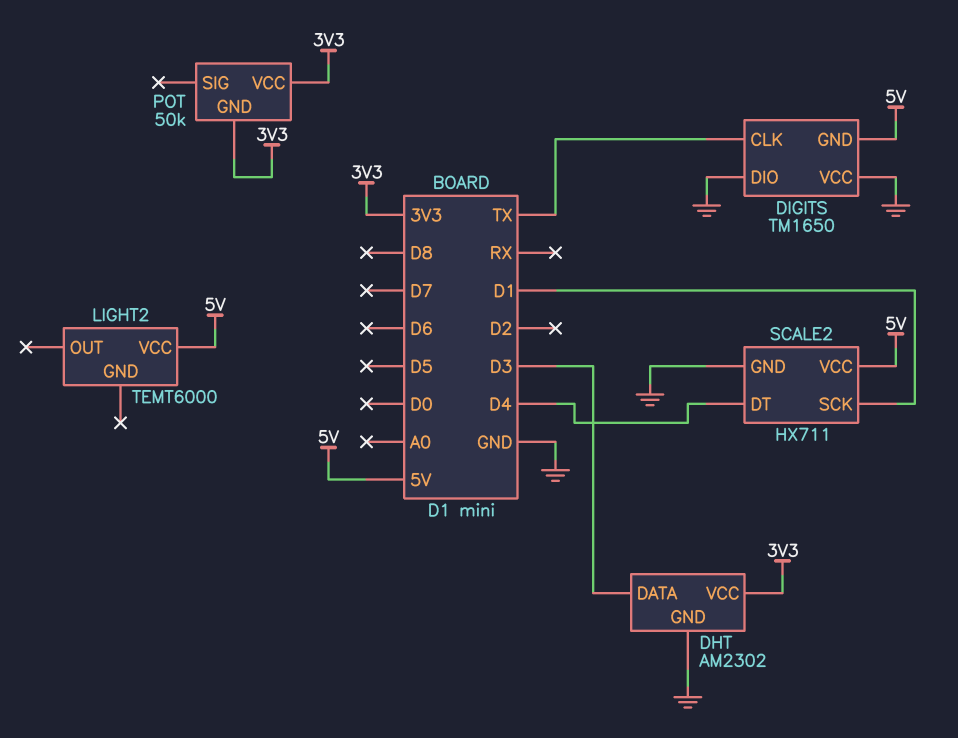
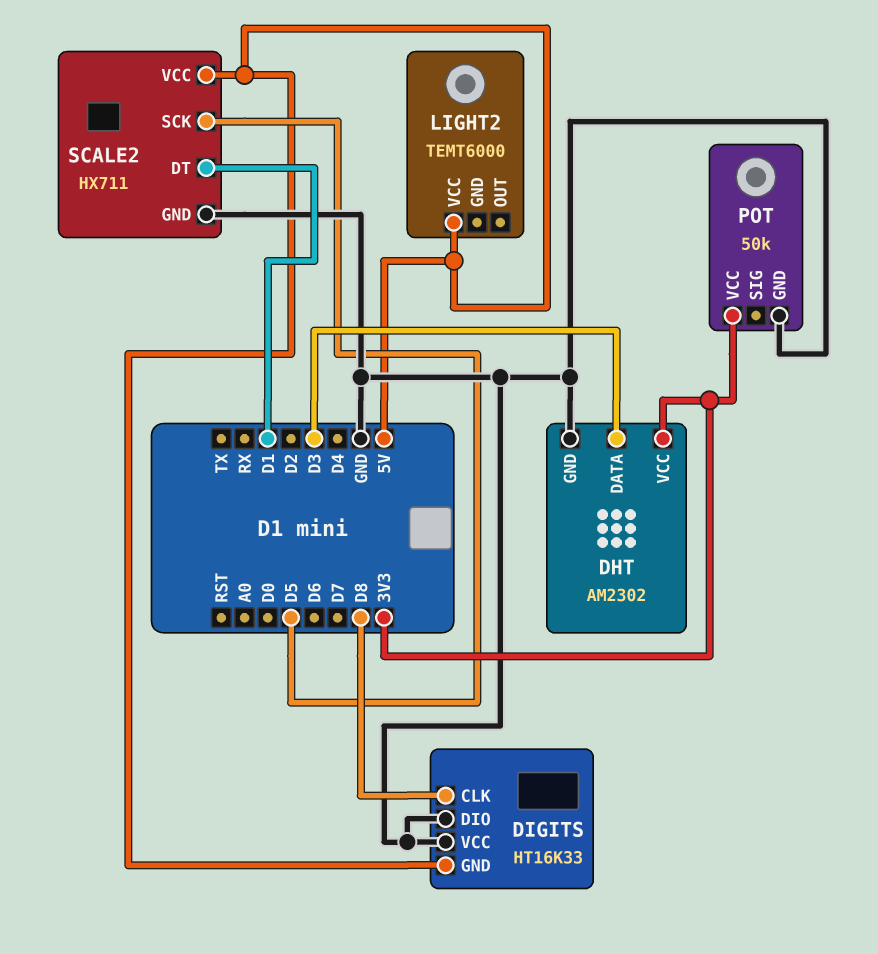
DIGITS: TM1650 -> HT16K33
DIGITS pin CLK: TX -> D8
POT pin GND: 3V3 -> GND
SCALE2 pin DT: D4 -> D1
SCALE2 pin SCK: D1 -> D5

